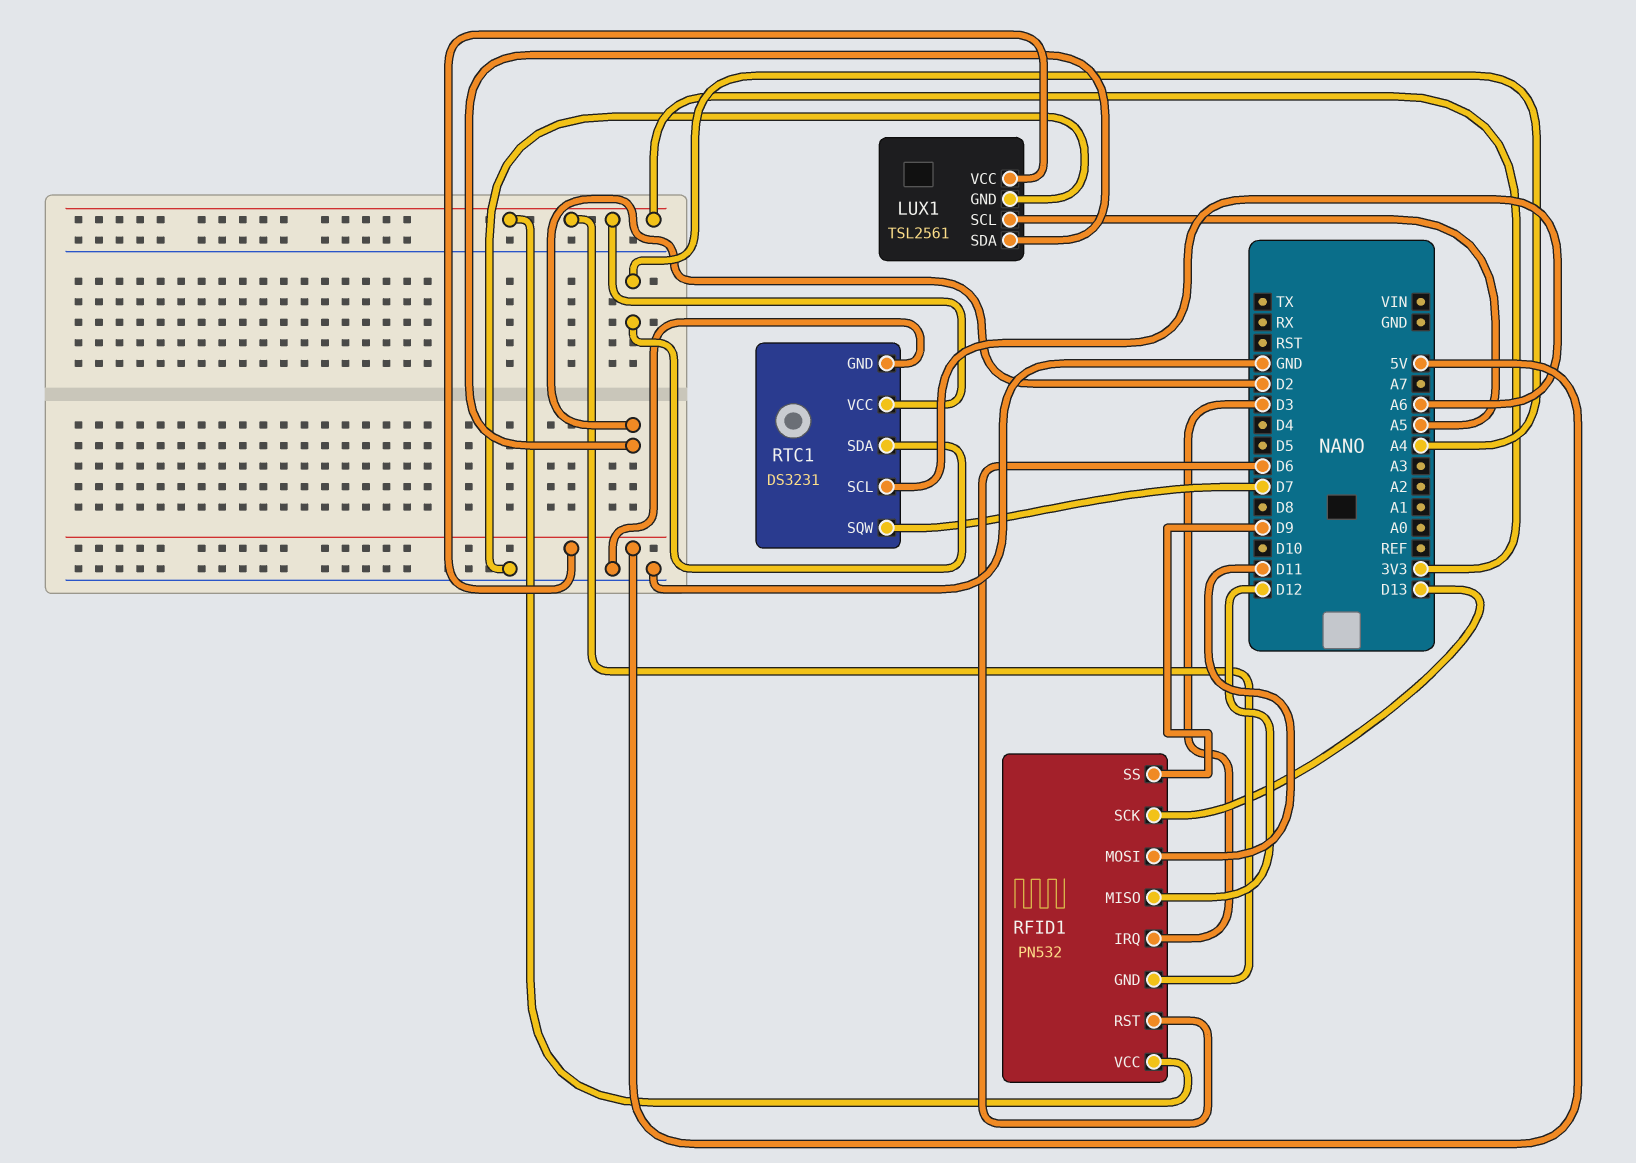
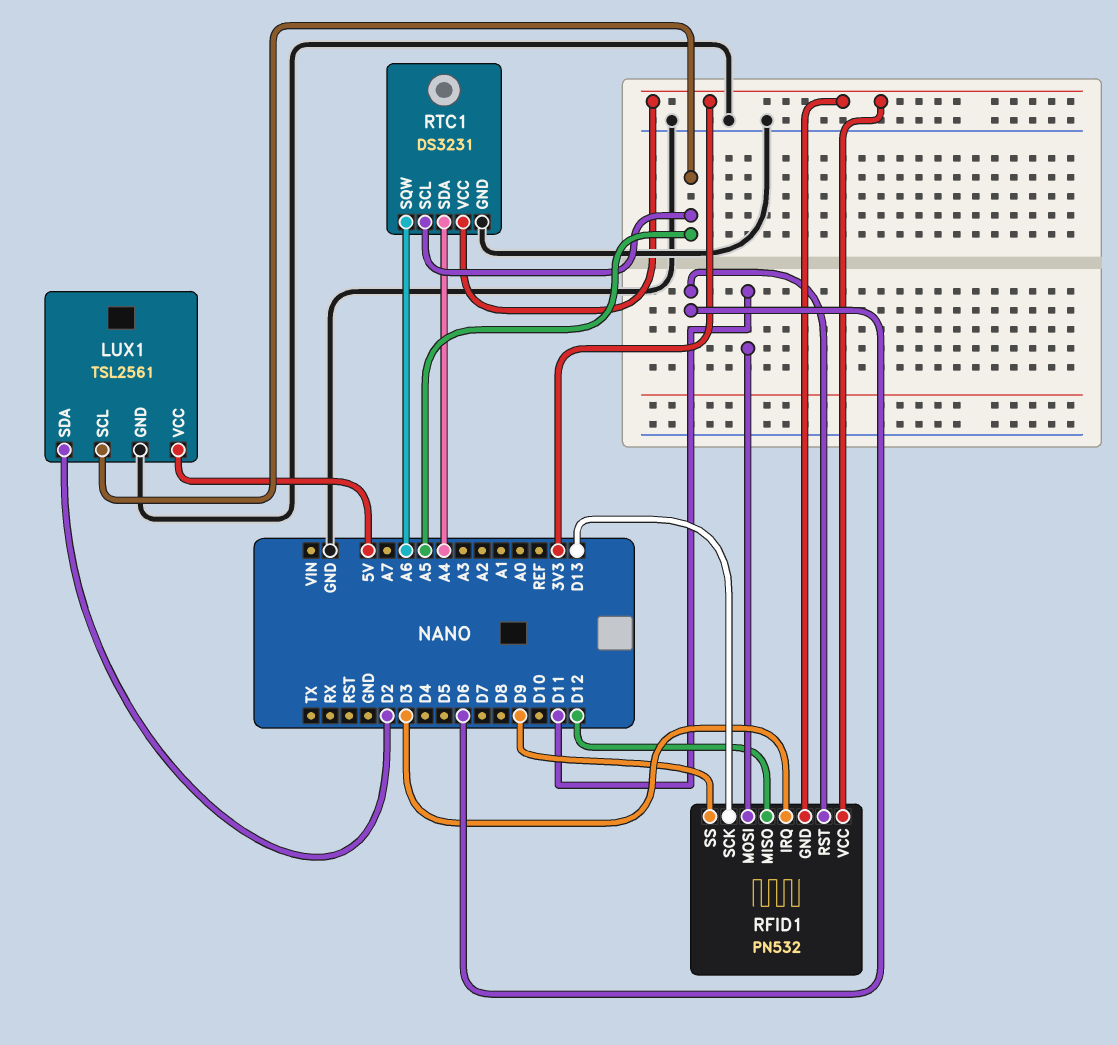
RTC1 pin SCL: A6 -> A5
RTC1 pin SQW: D7 -> A6

